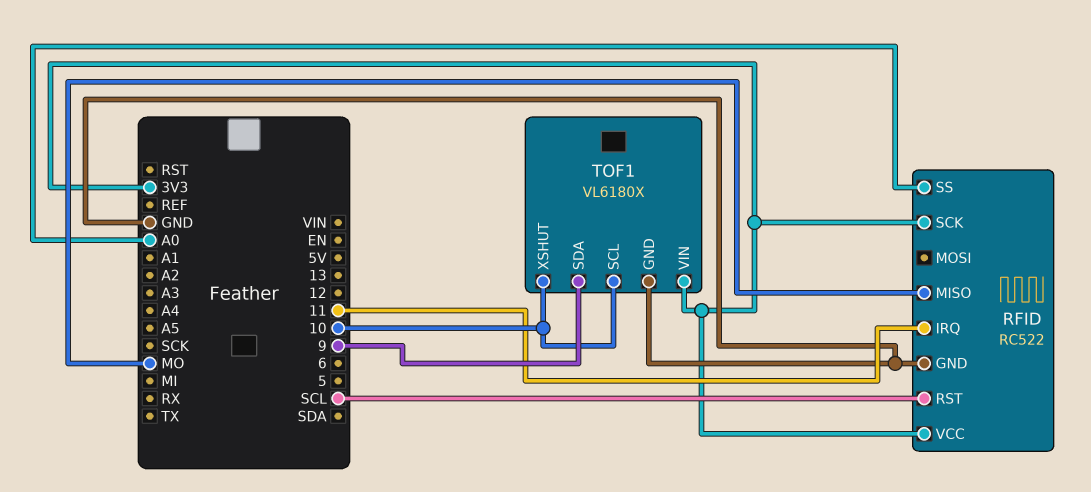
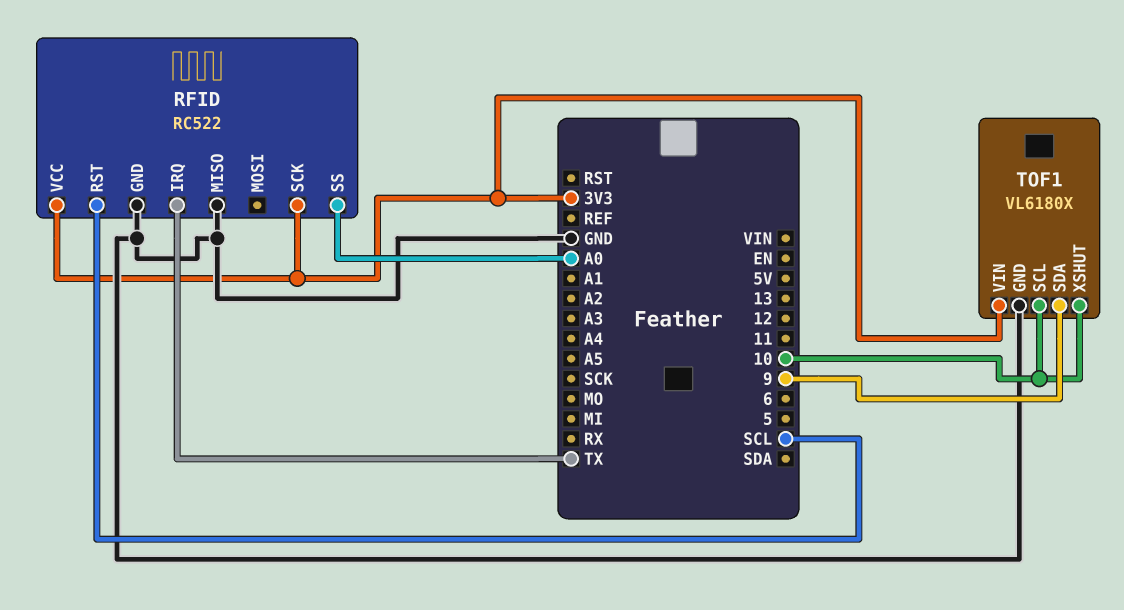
RFID pin IRQ: 11 -> TX
RFID pin MISO: MO -> GND

